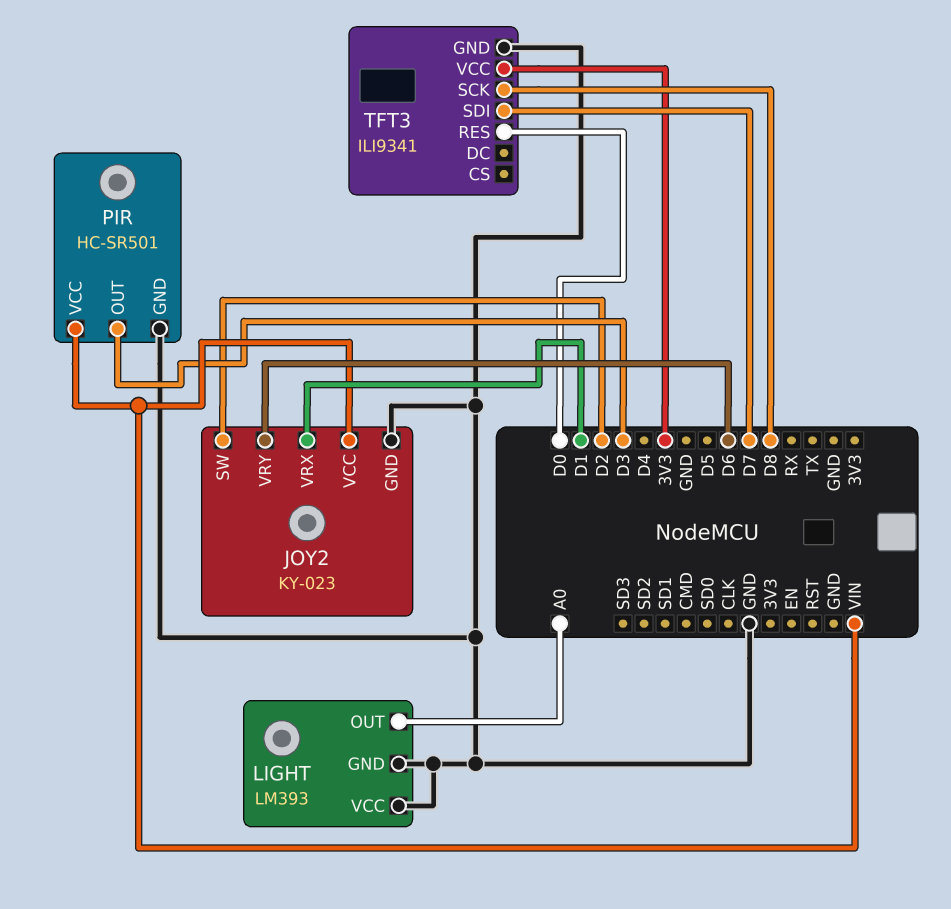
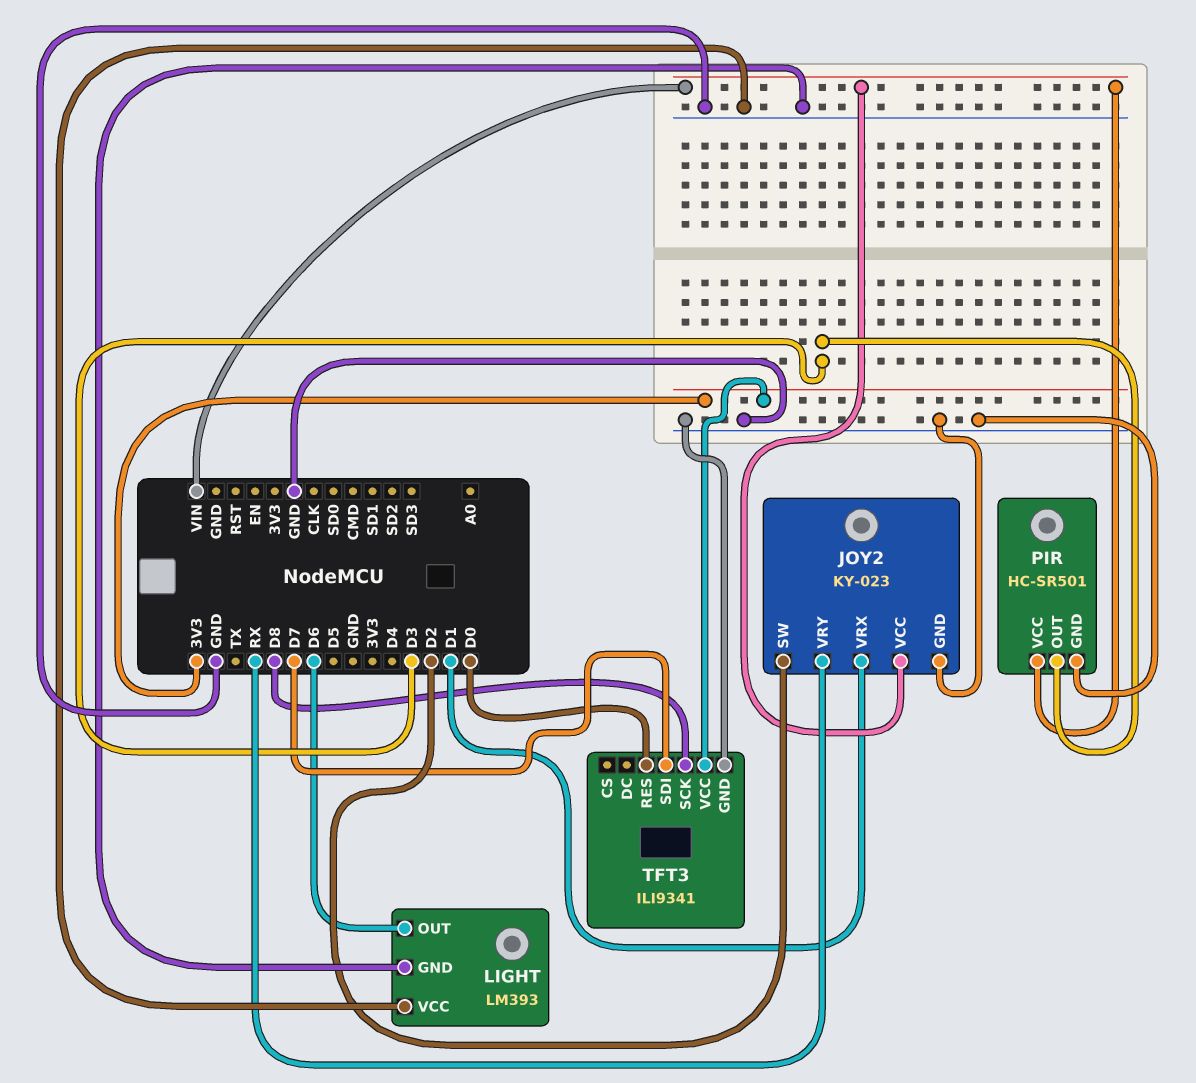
JOY2 pin VRY: D6 -> RX
LIGHT pin OUT: A0 -> D6

